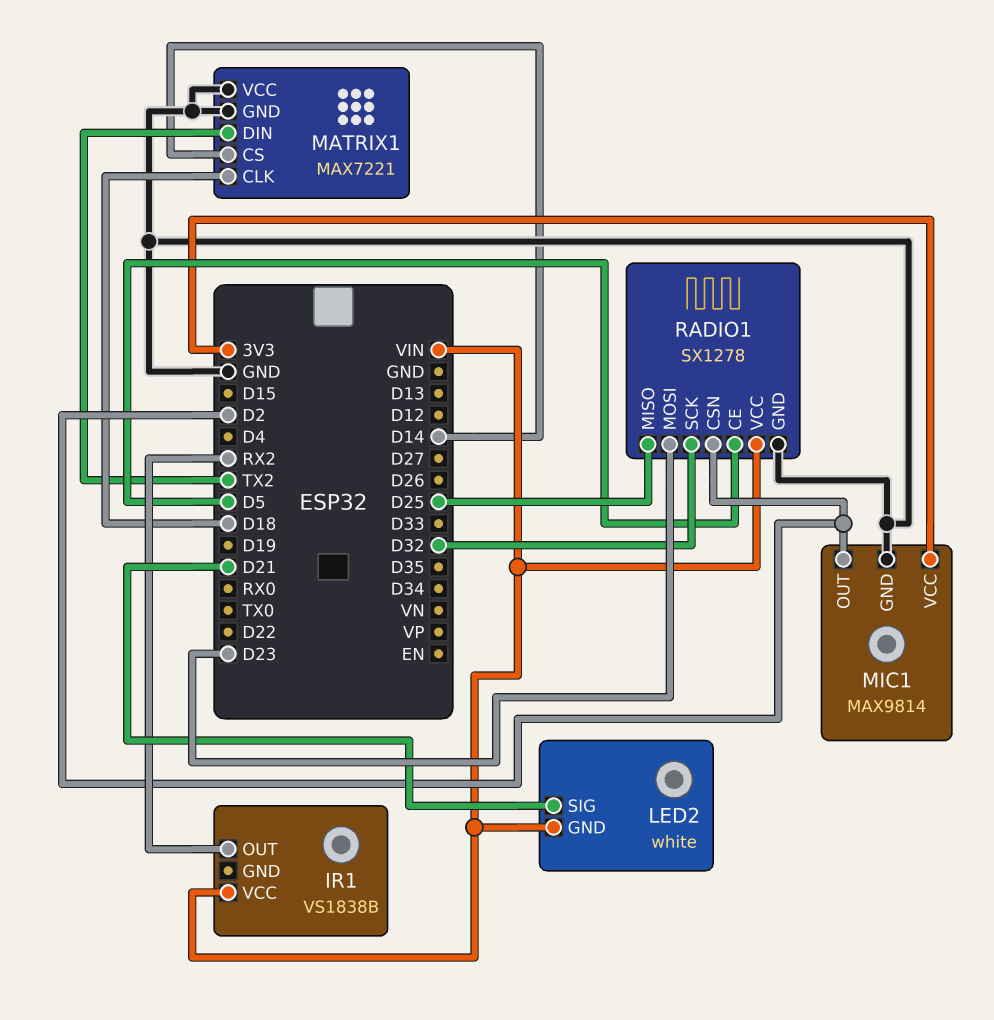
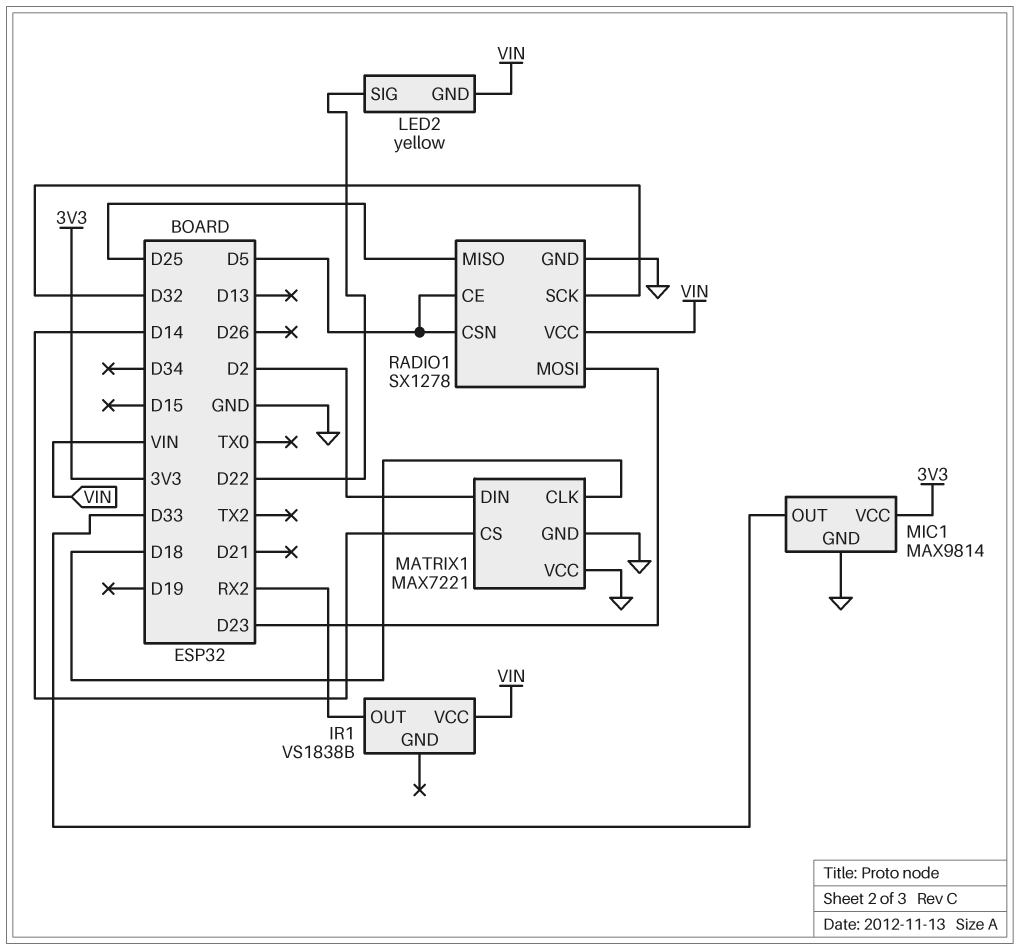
LED2: white -> yellow
LED2 pin SIG: D21 -> D22
MATRIX1 pin DIN: TX2 -> D2
MIC1 pin OUT: D2 -> D33
RADIO1 pin CSN: D2 -> D5

